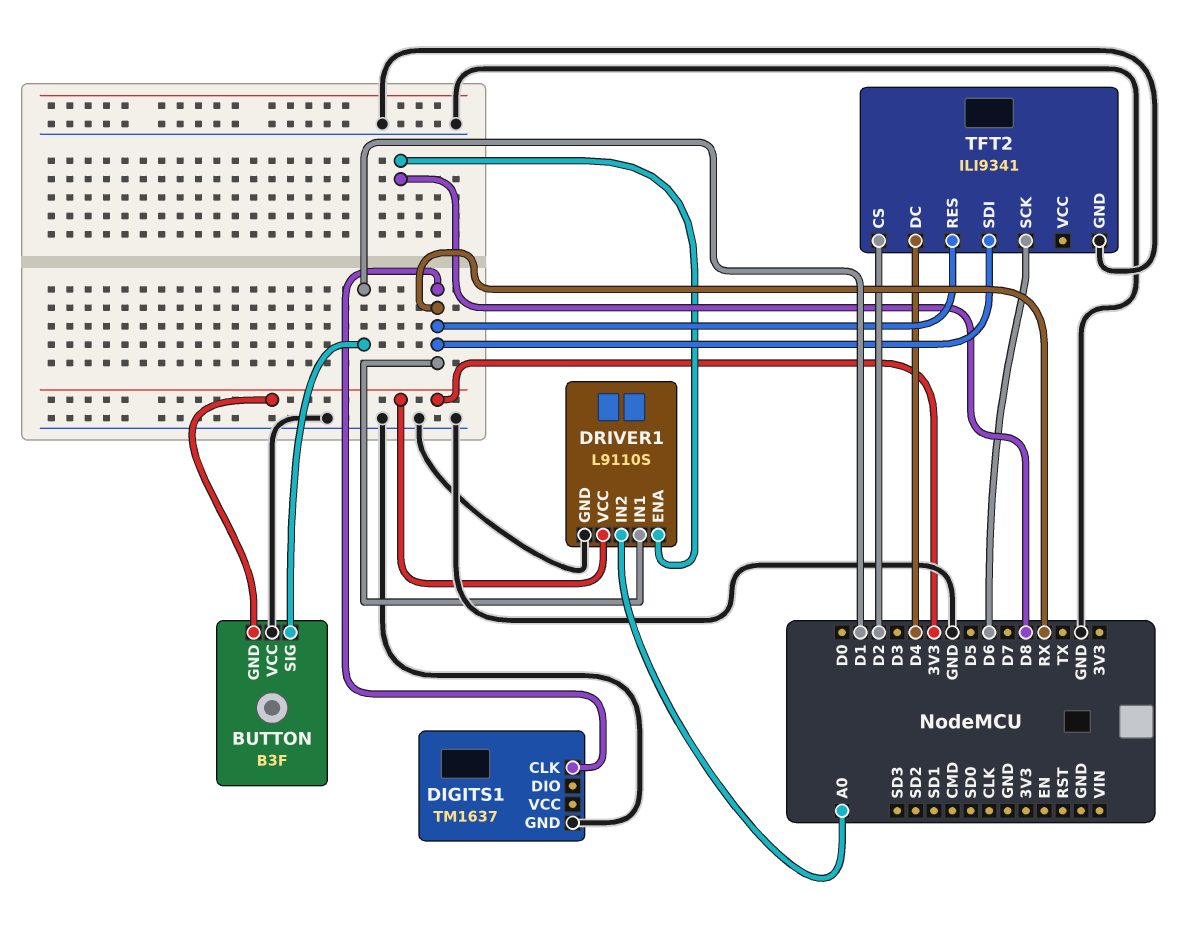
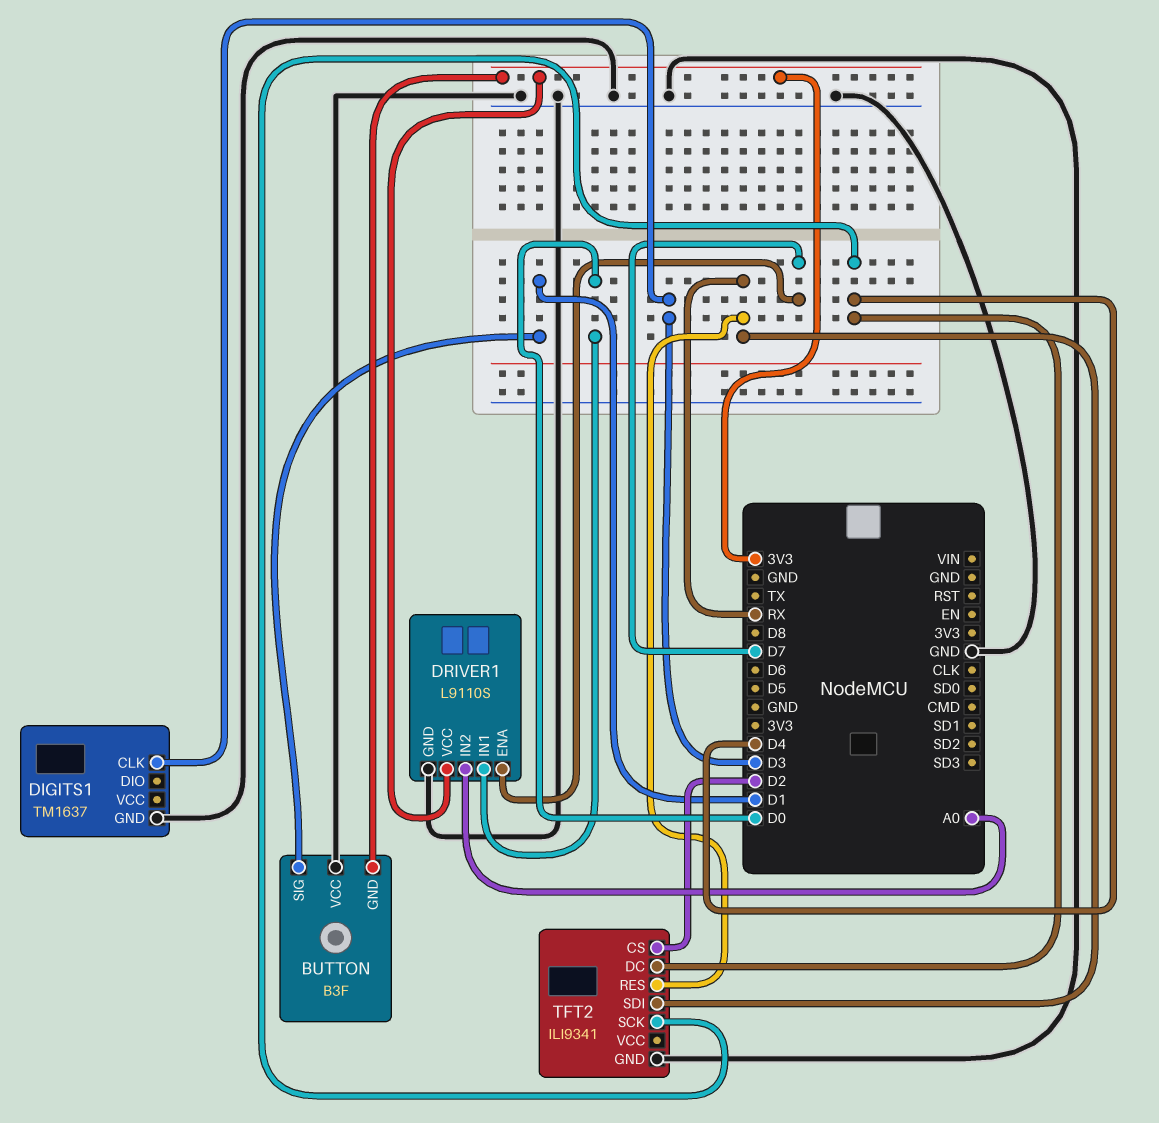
DIGITS1 pin CLK: RX -> D3
DRIVER1 pin ENA: D8 -> D7
DRIVER1 pin IN1: RX -> D0
TFT2 pin SCK: D6 -> D4

